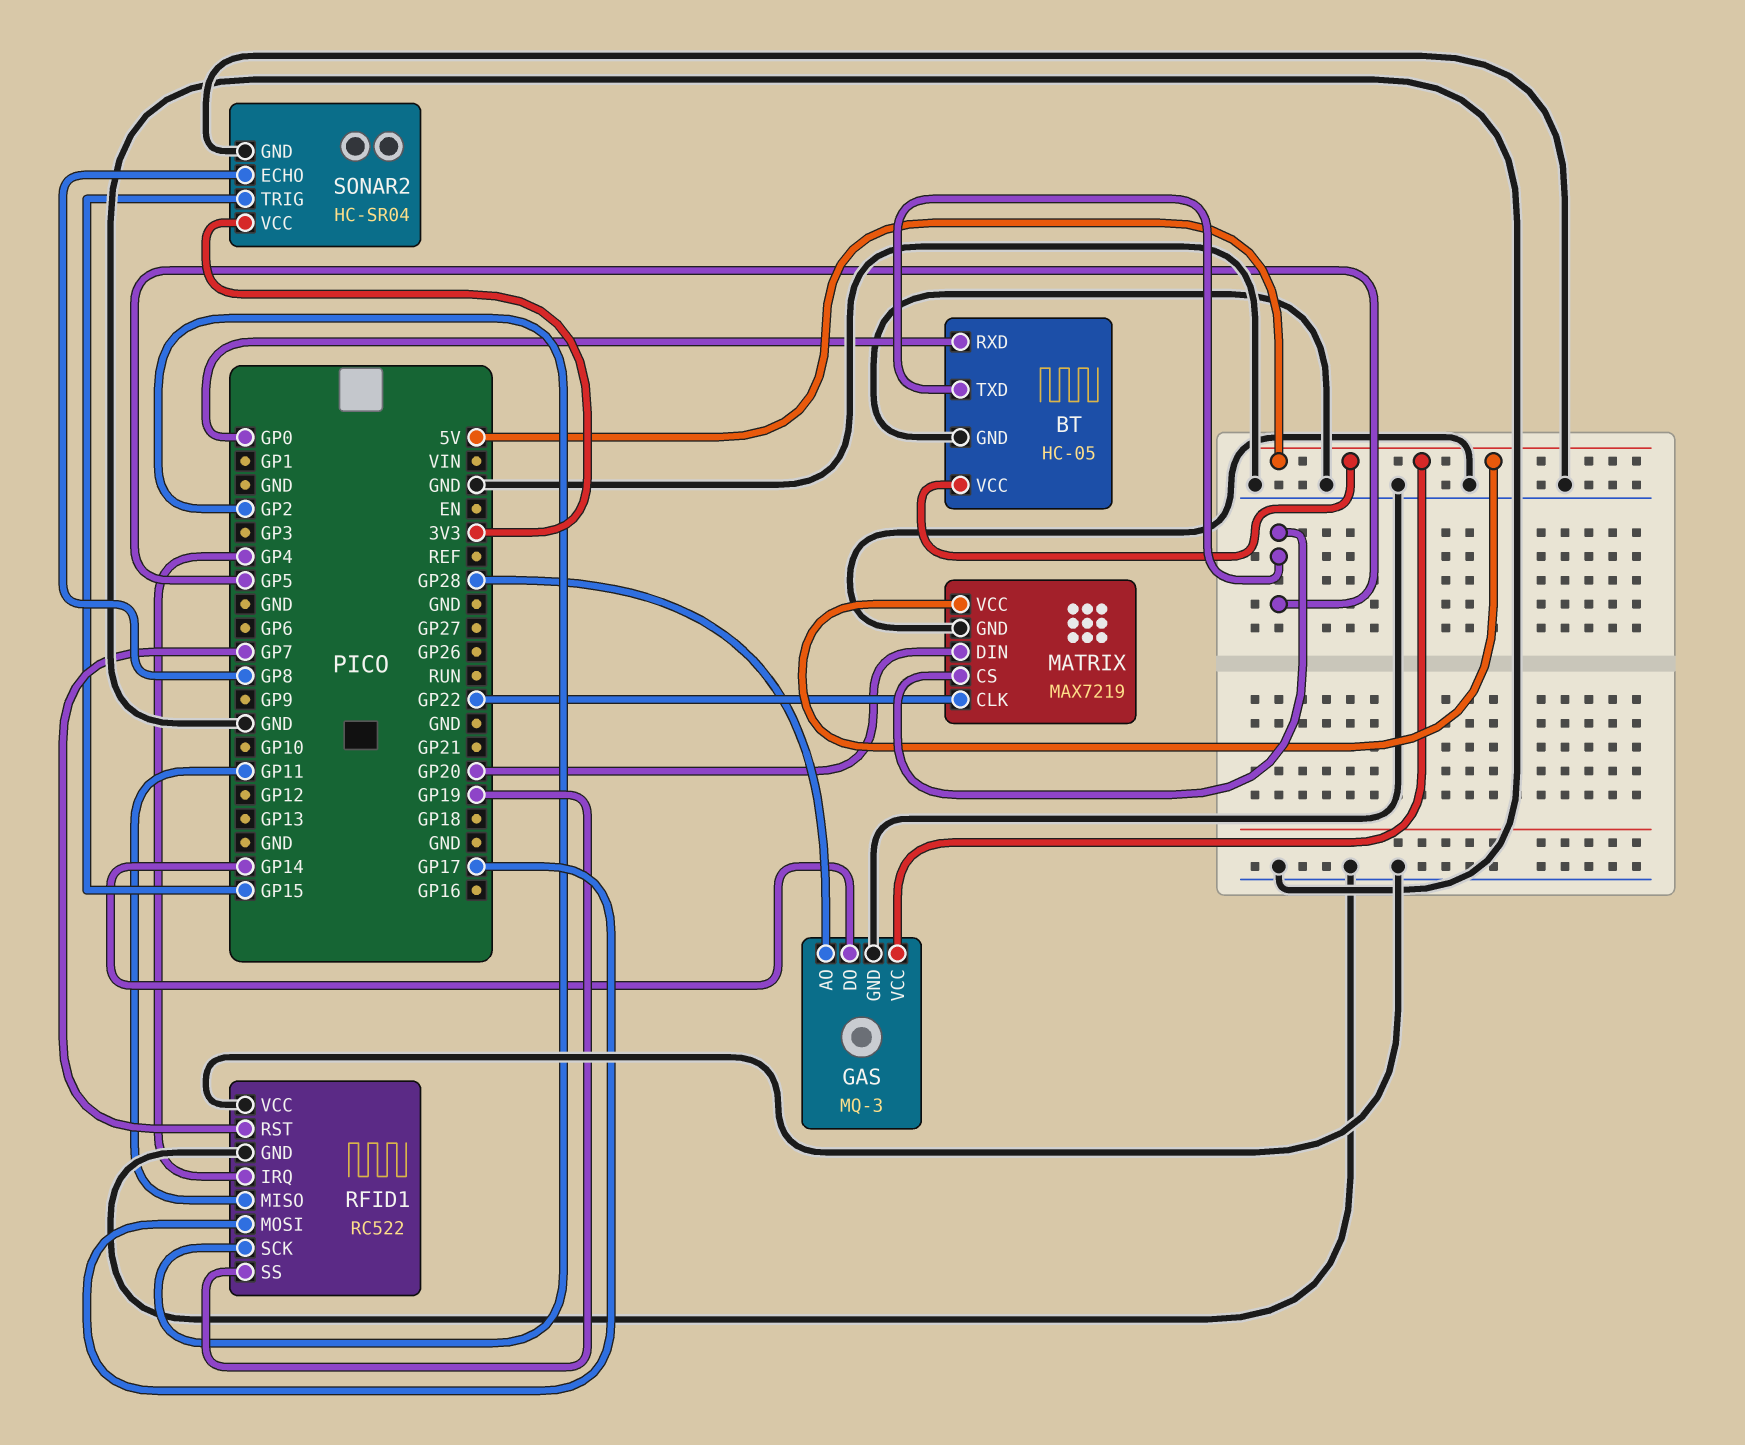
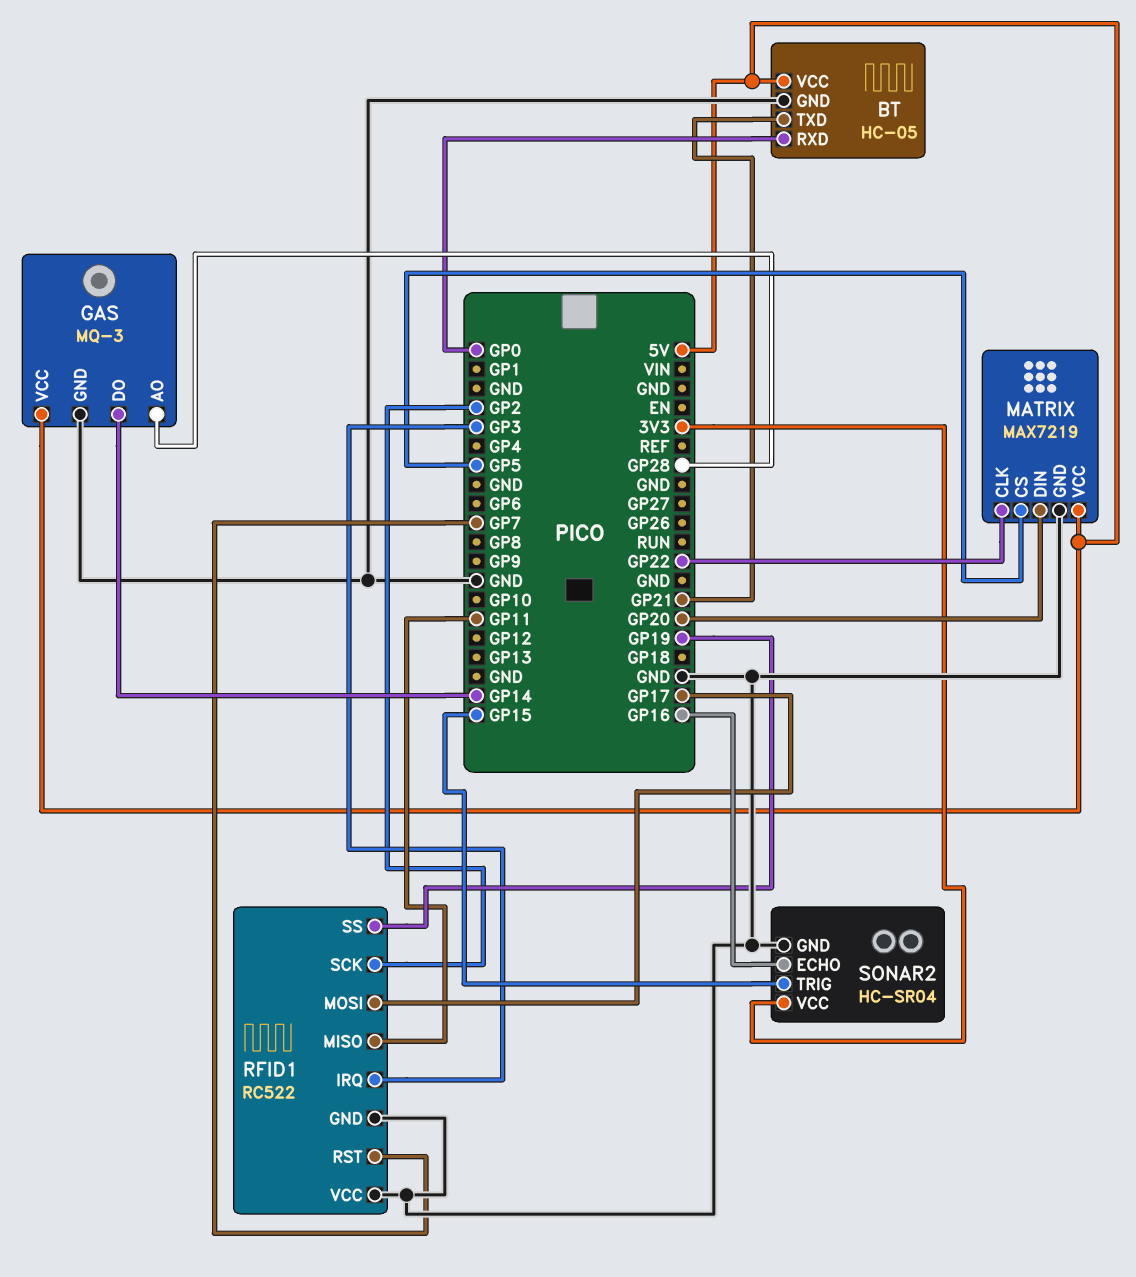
BT pin TXD: GP5 -> GP21
RFID1 pin IRQ: GP4 -> GP3
SONAR2 pin ECHO: GP8 -> GP16

